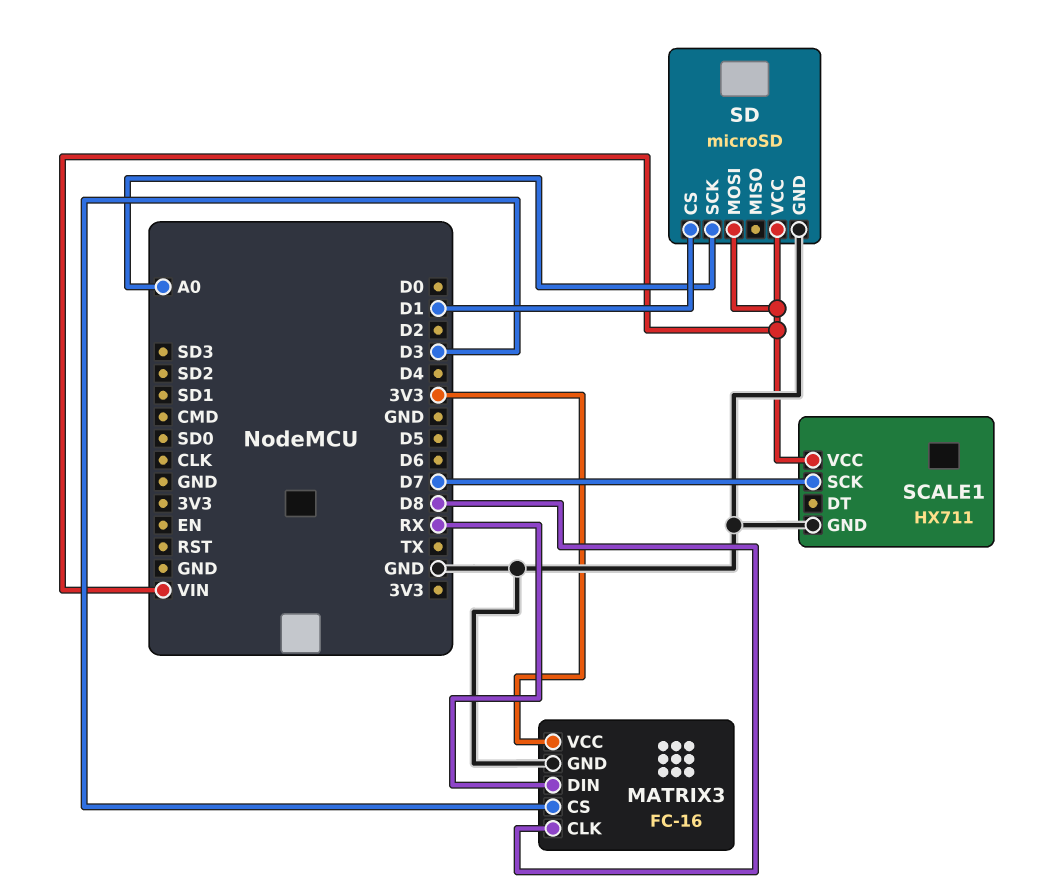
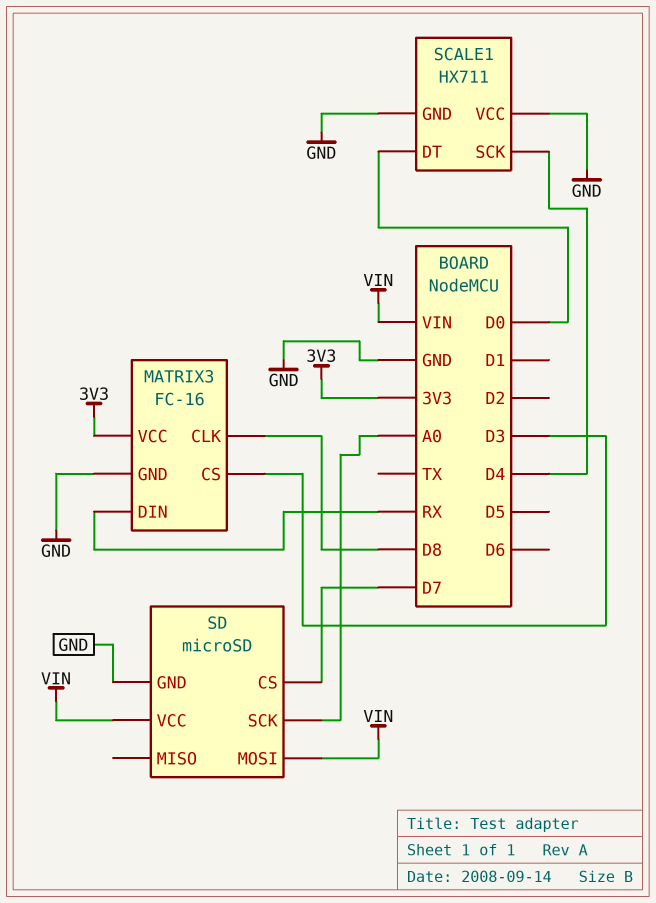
SCALE1 pin DT: none -> D0
SCALE1 pin SCK: D7 -> D4
SCALE1 pin VCC: VIN -> GND
SD pin CS: D1 -> D7

